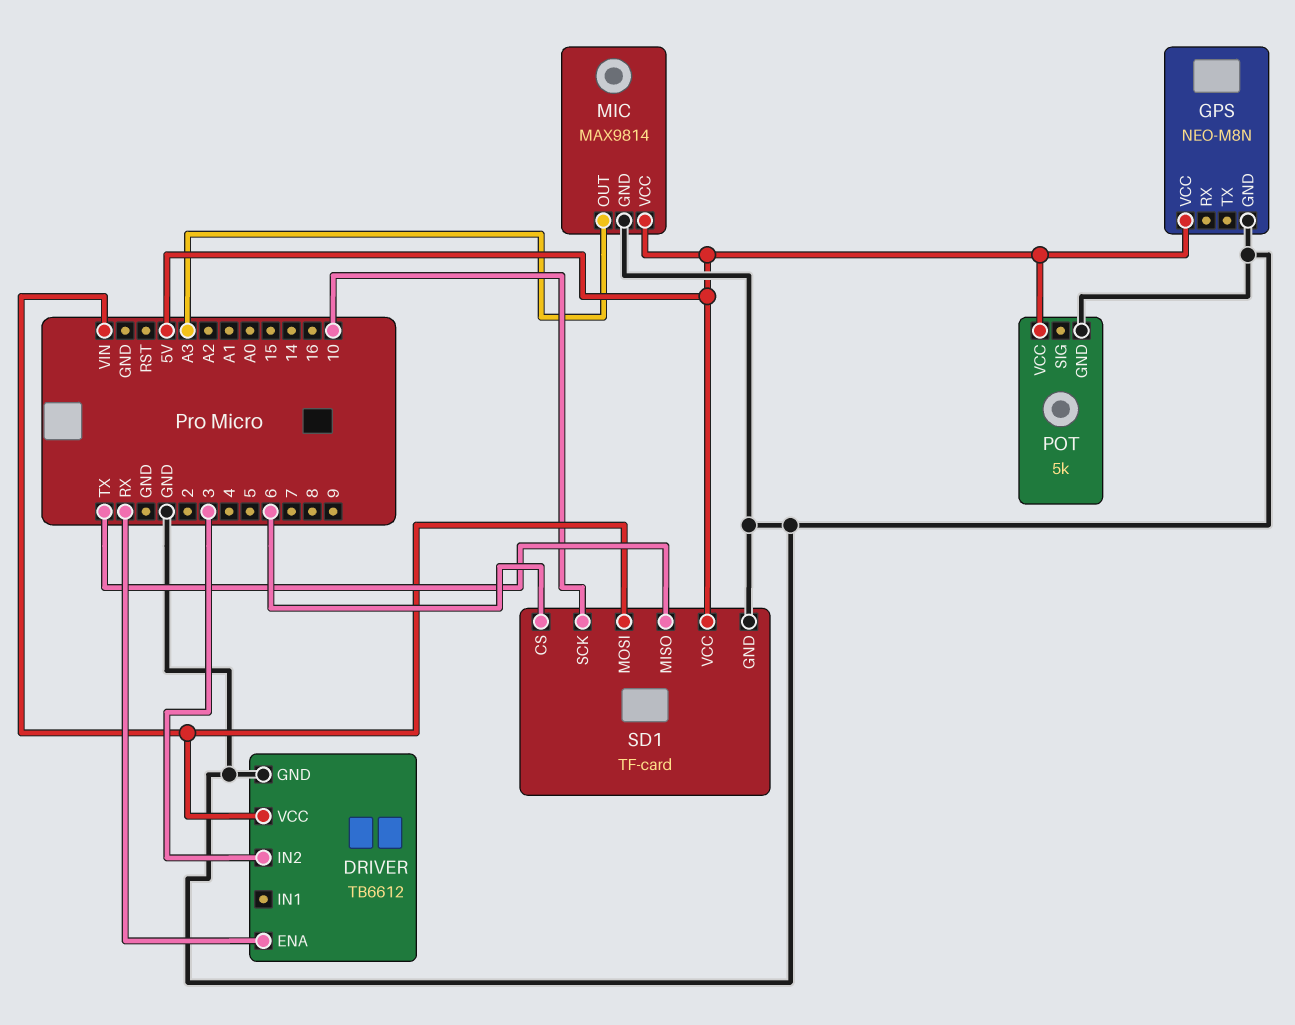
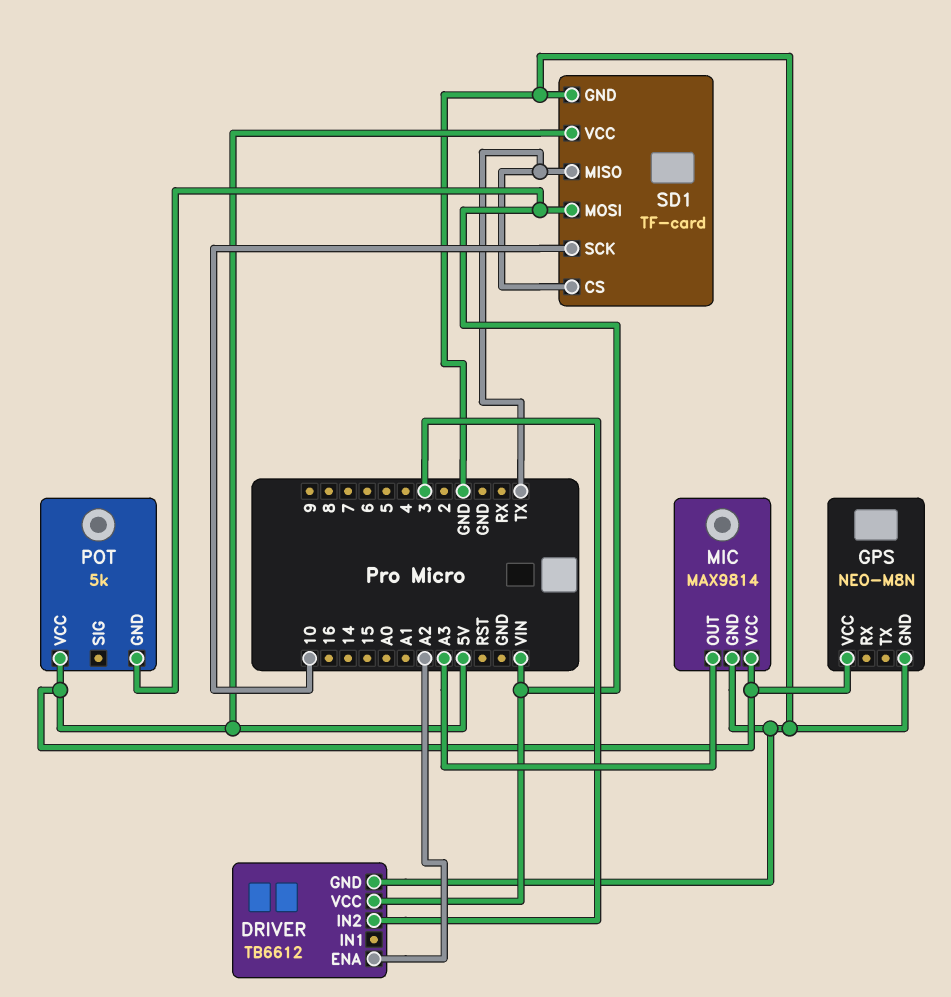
DRIVER pin ENA: RX -> A2
POT pin GND: GND -> VIN
SD1 pin CS: 6 -> TX

